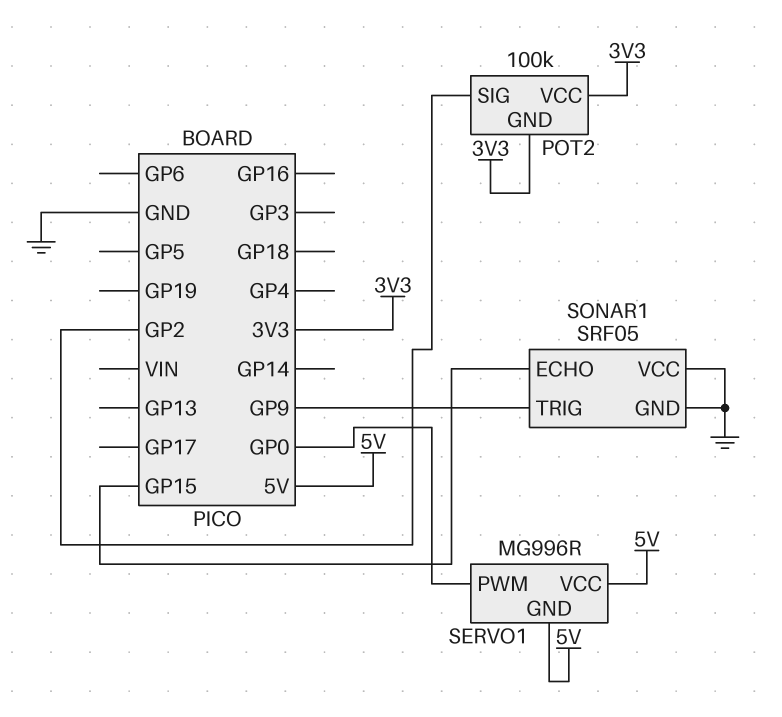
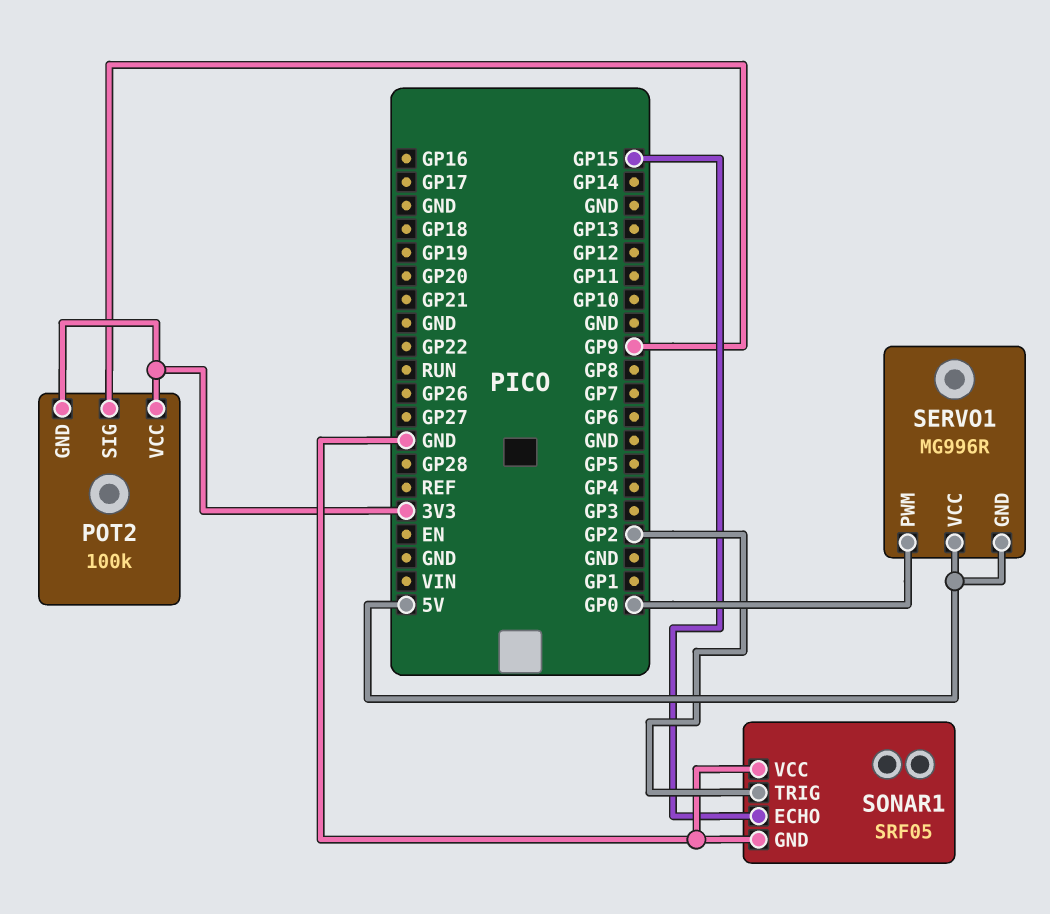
POT2 pin SIG: GP2 -> GP9
SONAR1 pin TRIG: GP9 -> GP2

